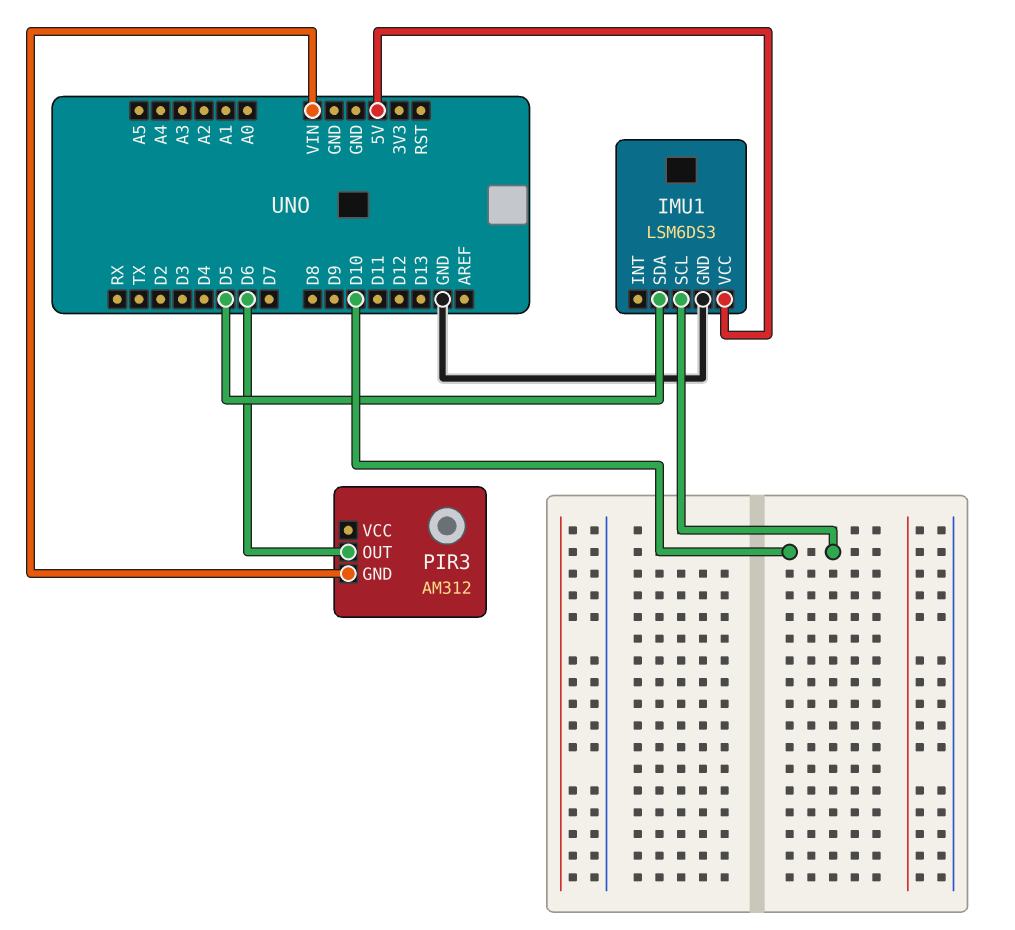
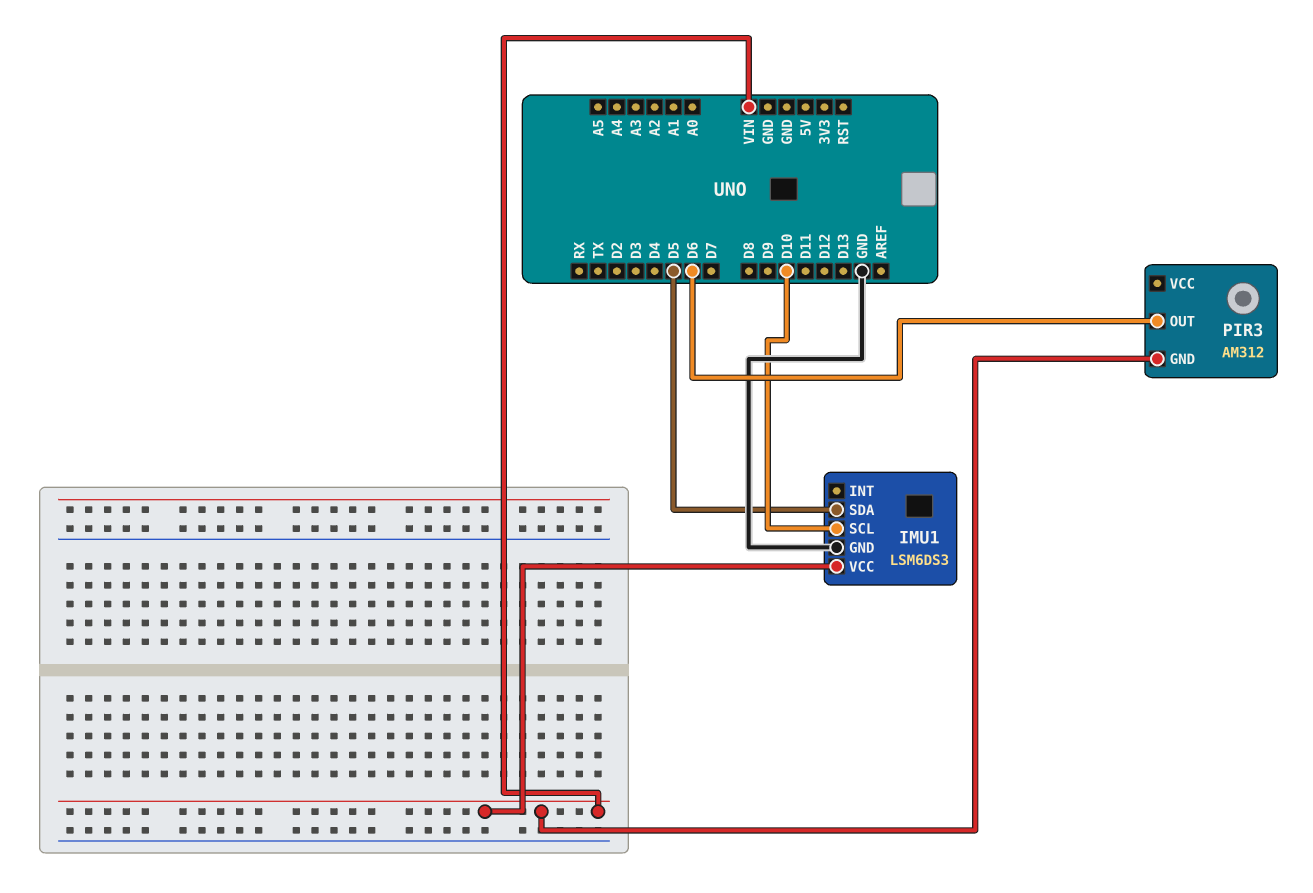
IMU1 pin VCC: 5V -> VIN

